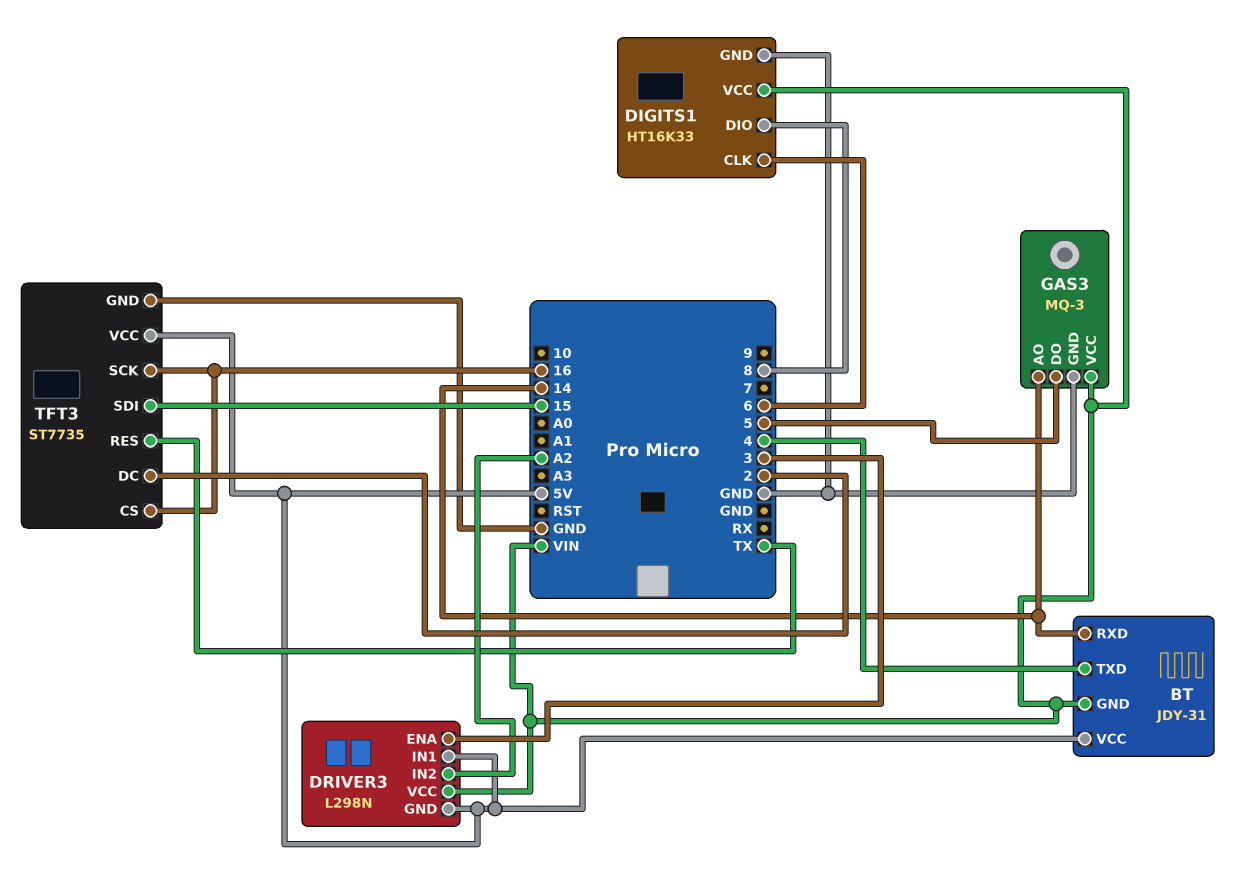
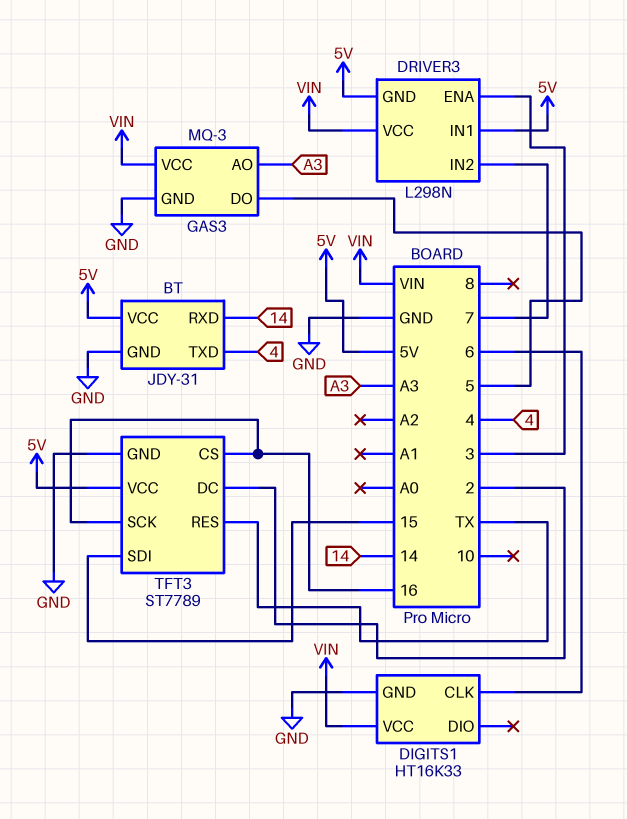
BT pin GND: VIN -> GND
DIGITS1 pin DIO: 8 -> none
DRIVER3 pin IN2: A2 -> 7
GAS3 pin AO: 14 -> A3
TFT3: ST7735 -> ST7789

